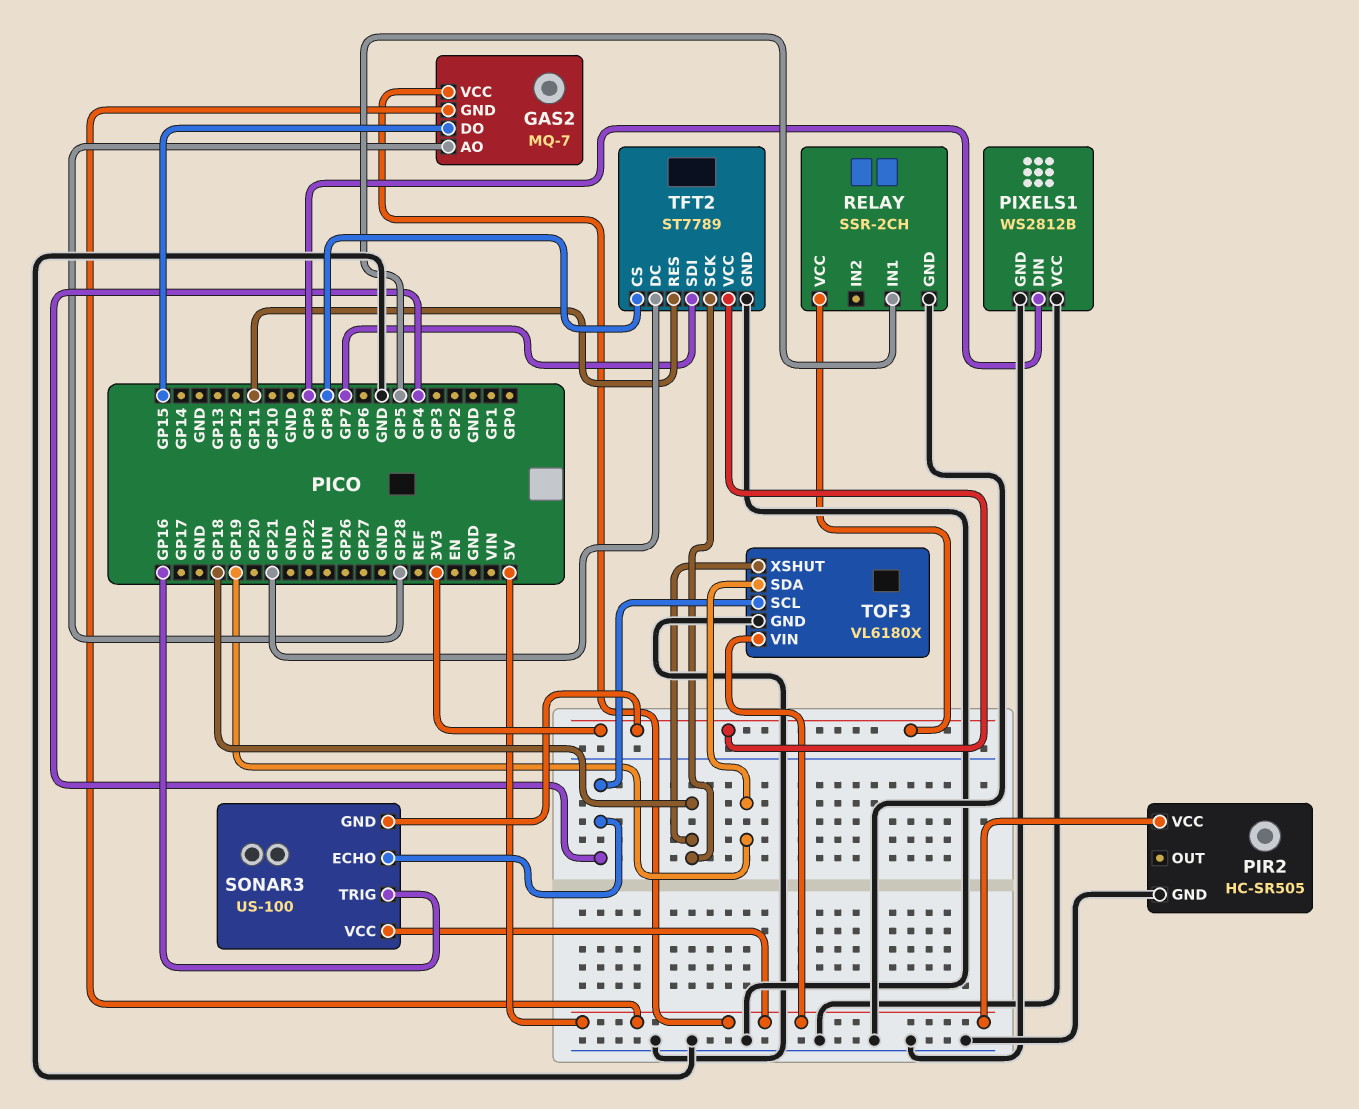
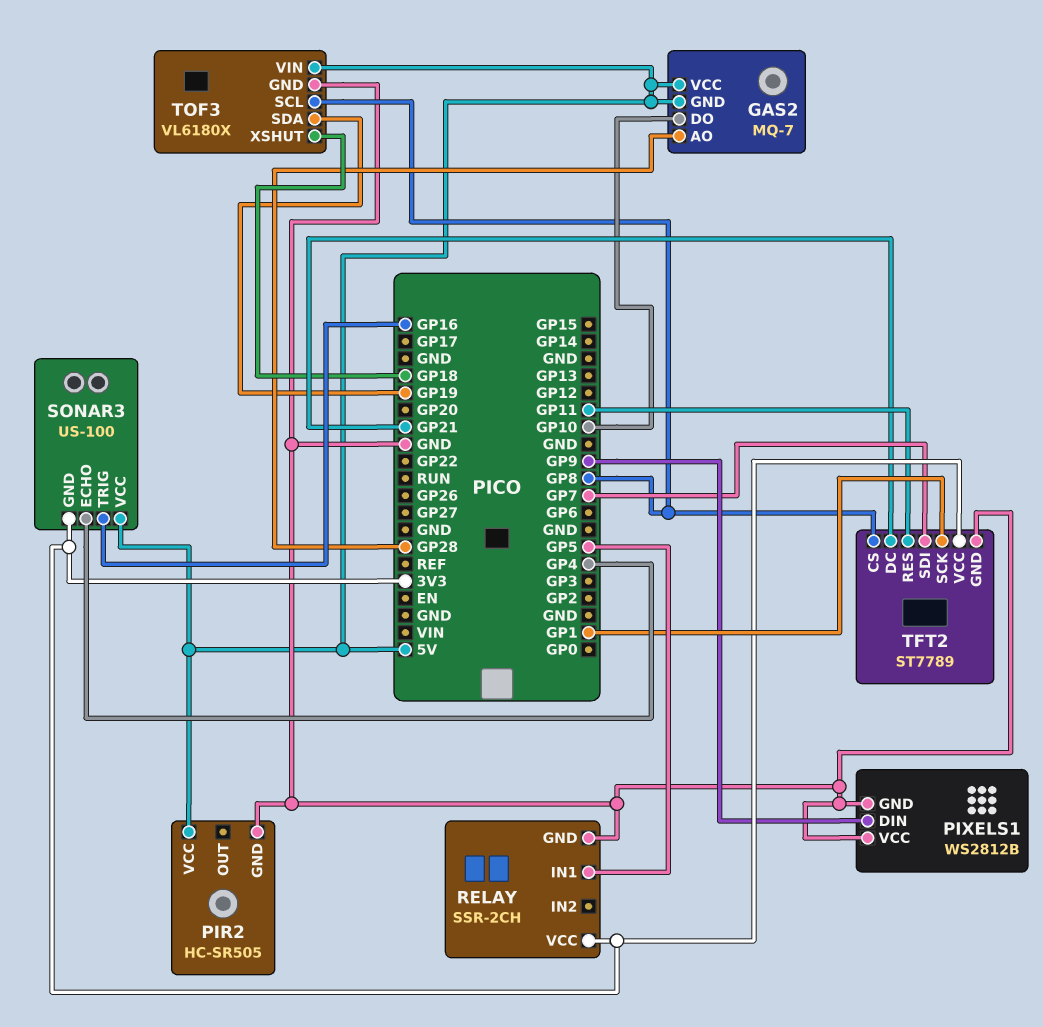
GAS2 pin DO: GP15 -> GP10
TFT2 pin SCK: GP18 -> GP1
TOF3 pin SCL: GP4 -> GP8

